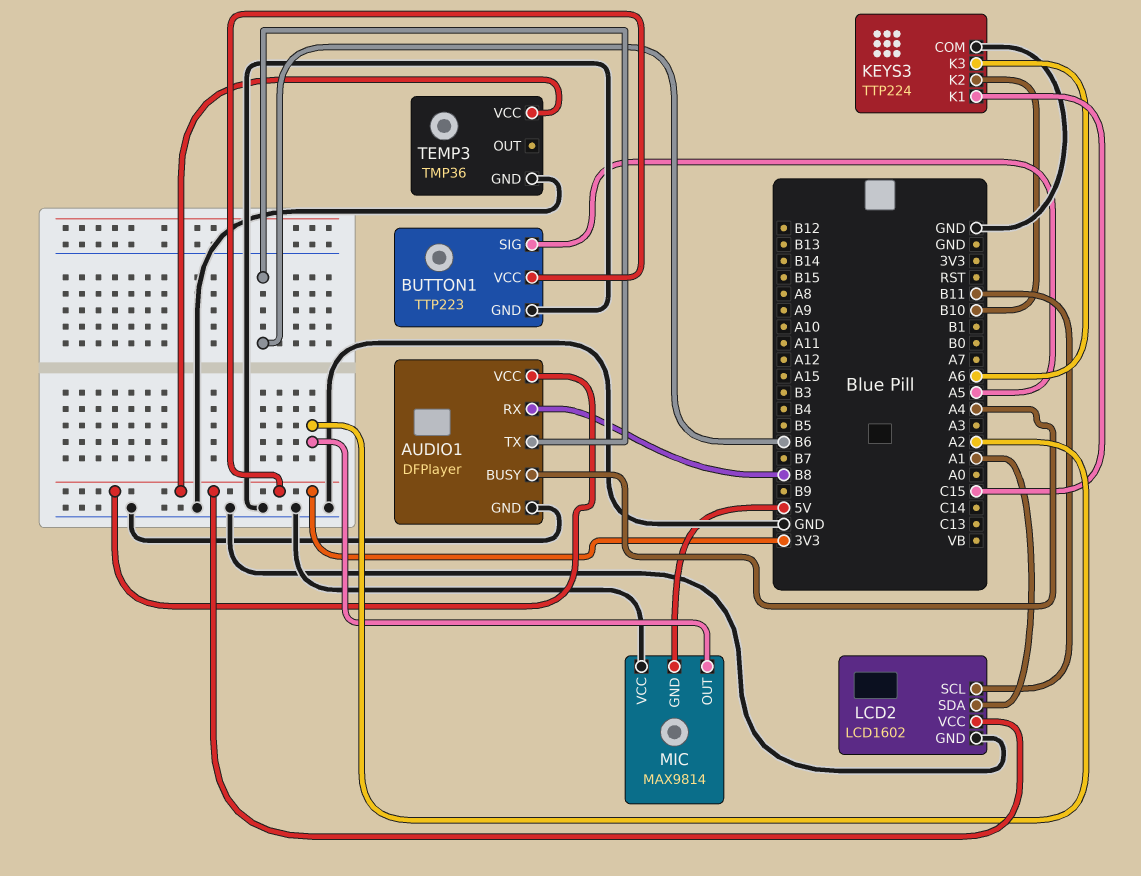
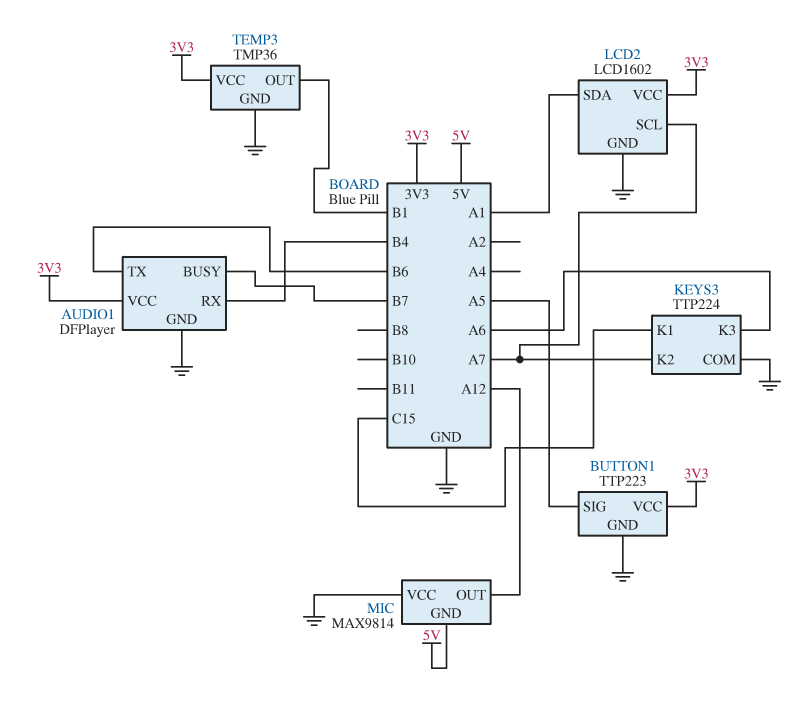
AUDIO1 pin BUSY: A4 -> B7
AUDIO1 pin RX: B8 -> B4
KEYS3 pin K2: B10 -> A7
LCD2 pin SCL: B11 -> A7
MIC pin OUT: A2 -> A12
TEMP3 pin OUT: none -> B1

